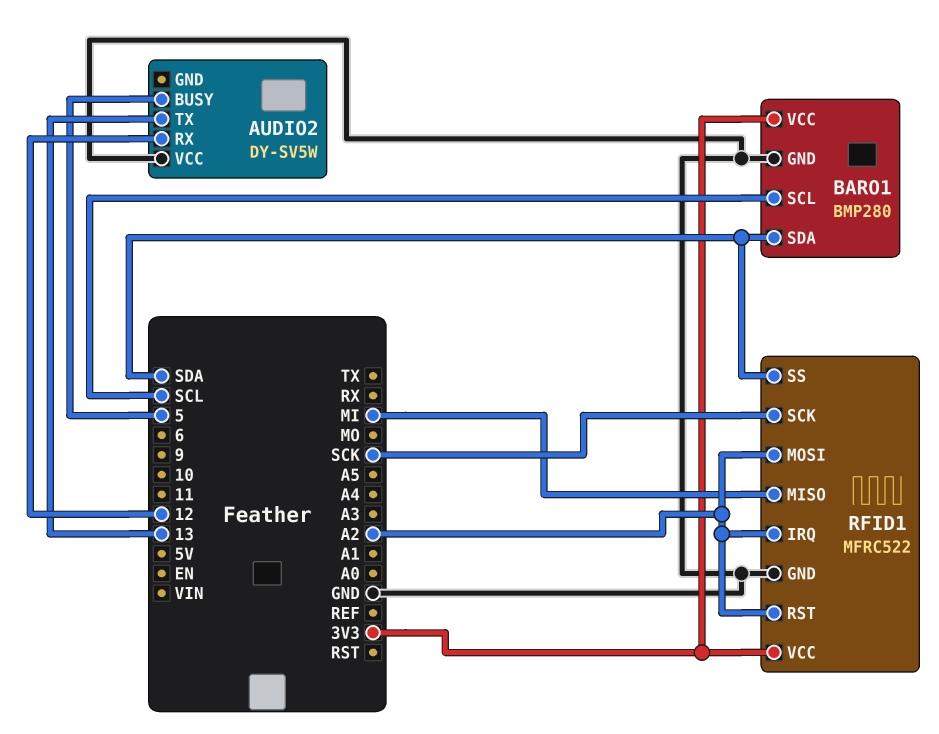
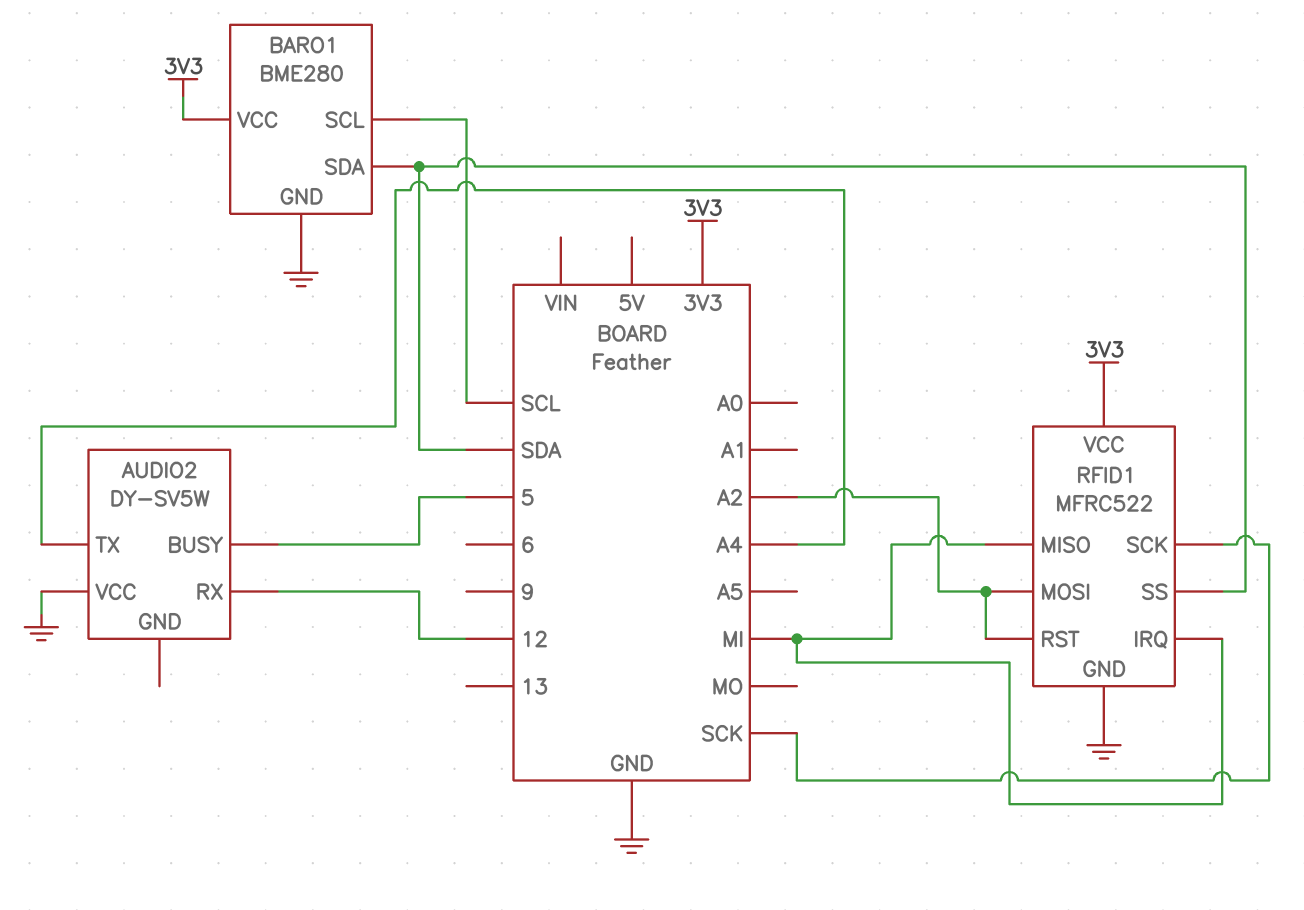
AUDIO2 pin TX: 13 -> A4
BARO1: BMP280 -> BME280
RFID1 pin IRQ: A2 -> MI

